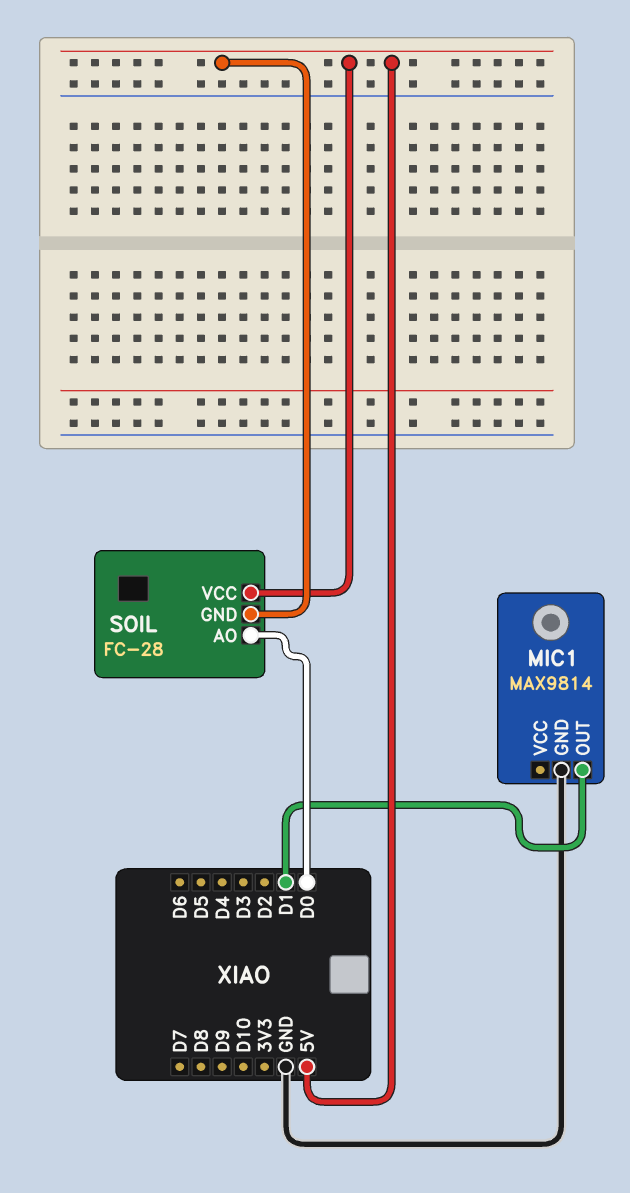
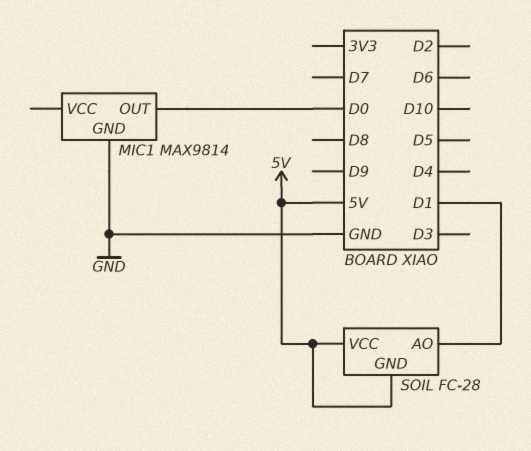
MIC1 pin OUT: D1 -> D0
SOIL pin AO: D0 -> D1

